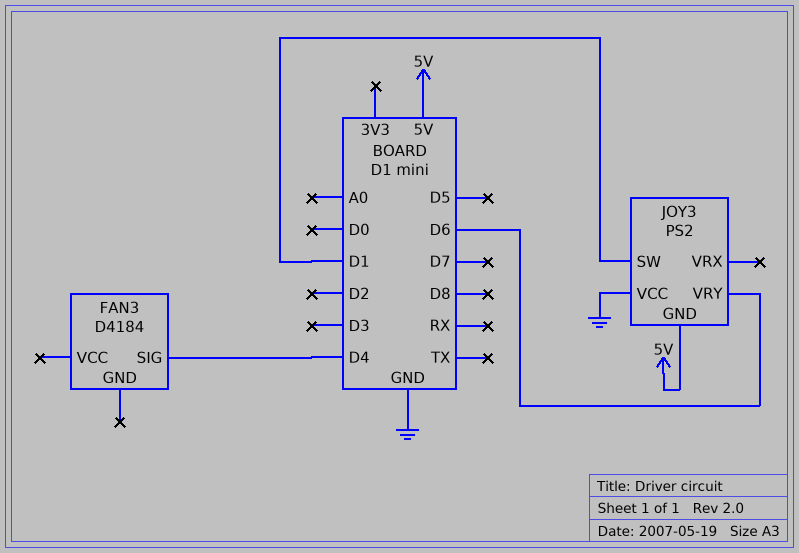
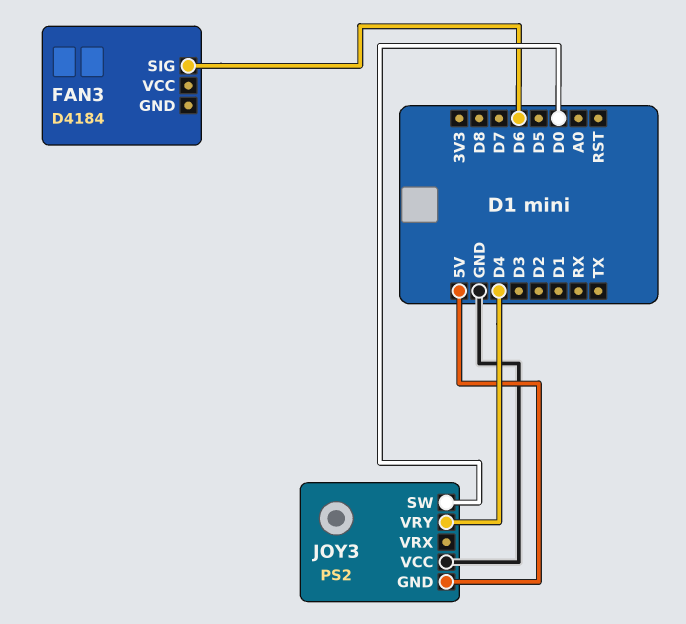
FAN3 pin SIG: D4 -> D6
JOY3 pin SW: D1 -> D0
JOY3 pin VRY: D6 -> D4

